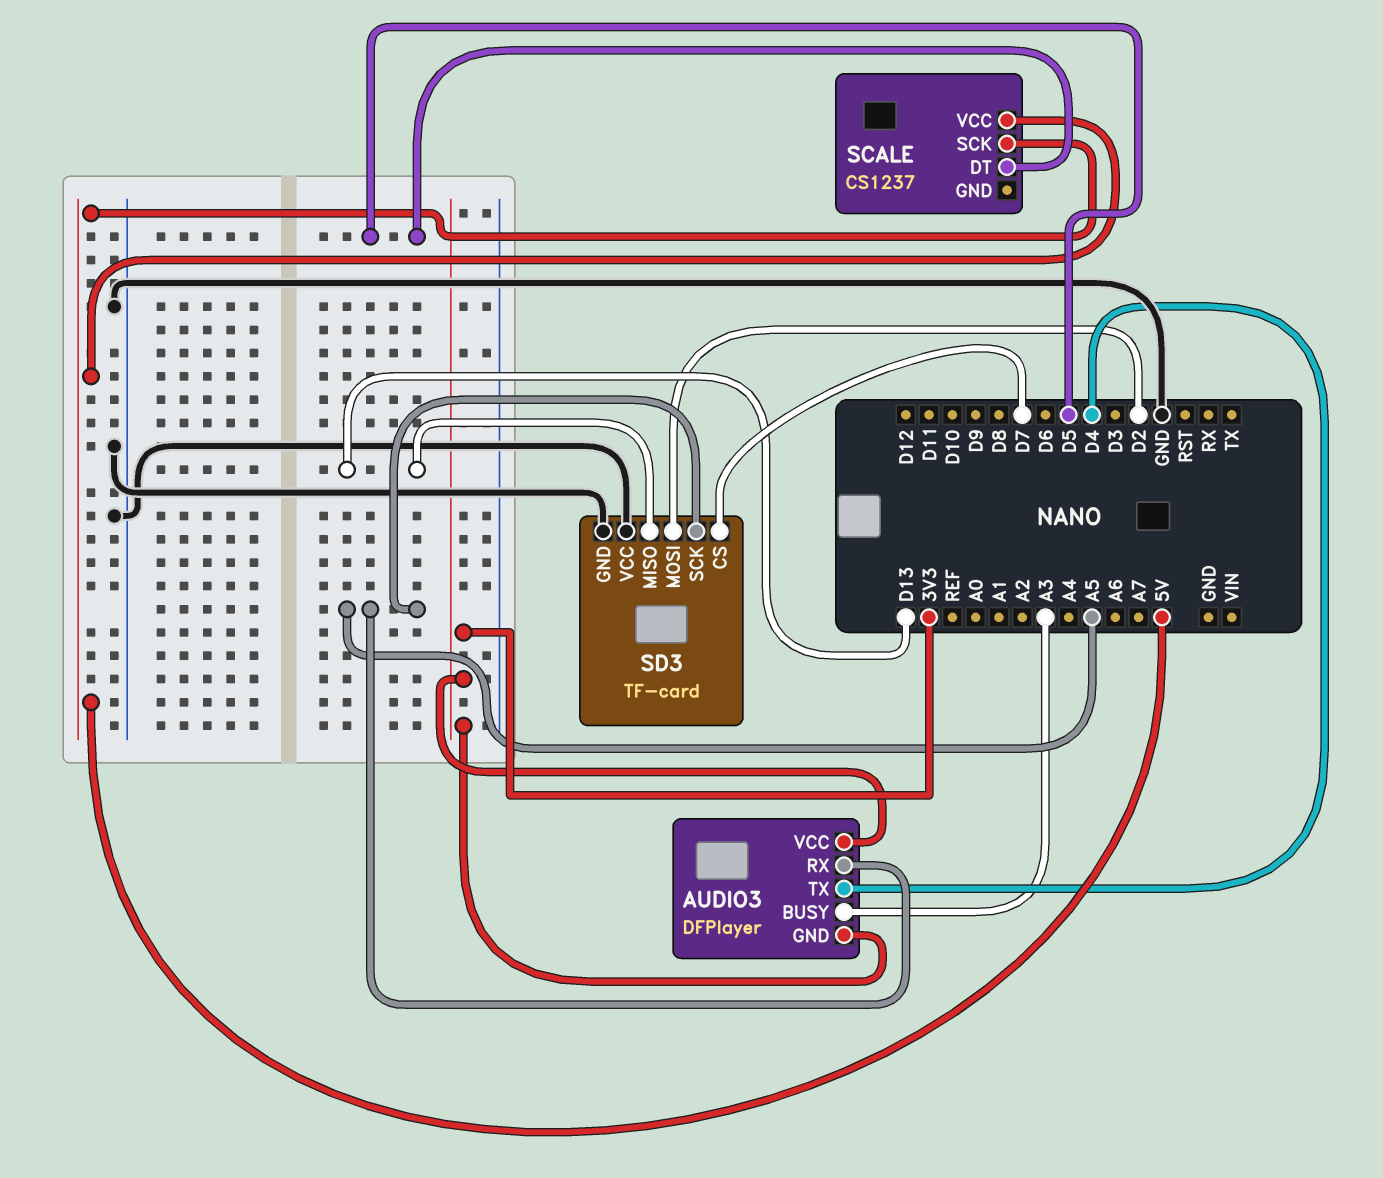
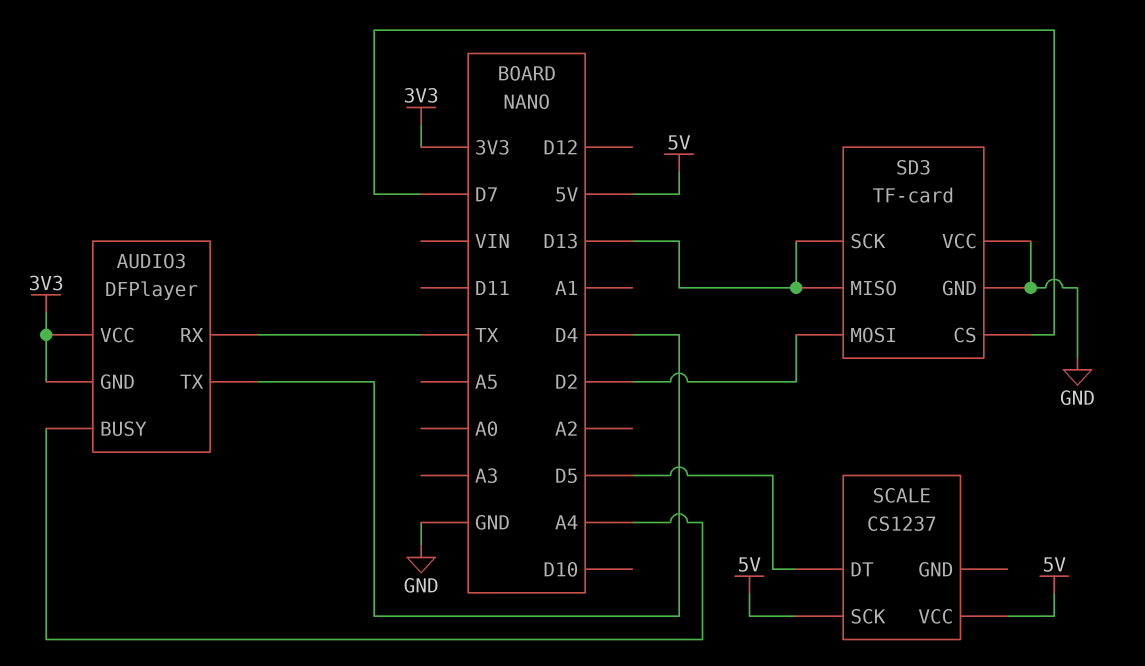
AUDIO3 pin BUSY: A3 -> A4
AUDIO3 pin RX: A5 -> TX
SD3 pin SCK: A5 -> D13

